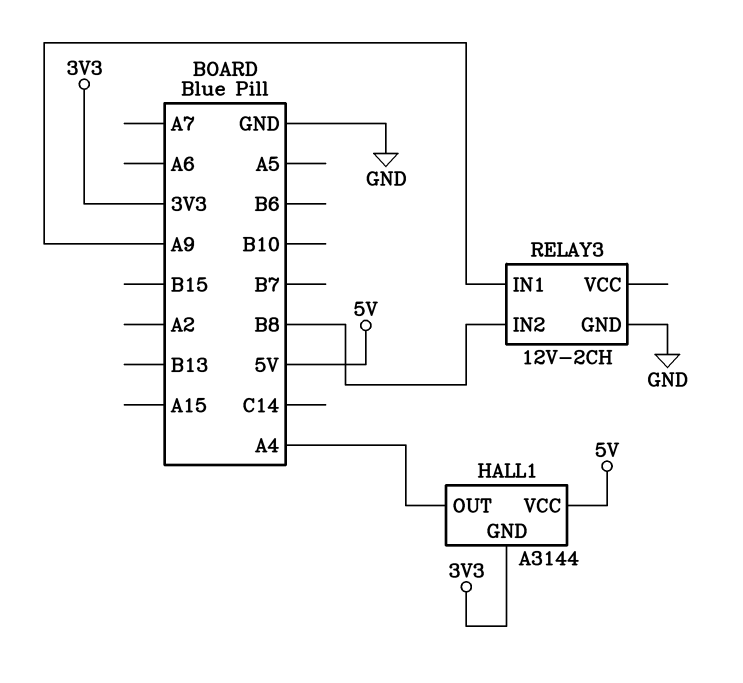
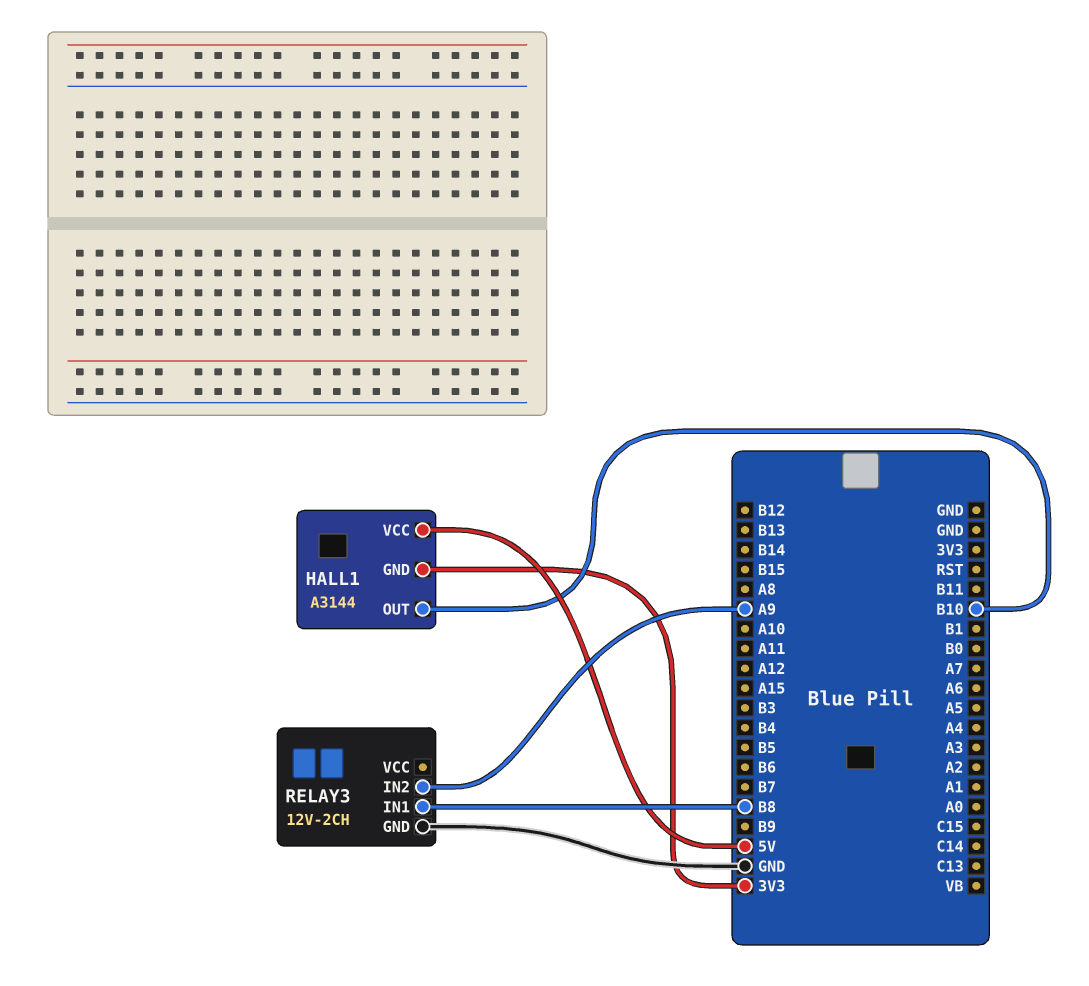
HALL1 pin OUT: A4 -> B10
RELAY3 pin IN1: A9 -> B8
RELAY3 pin IN2: B8 -> A9

